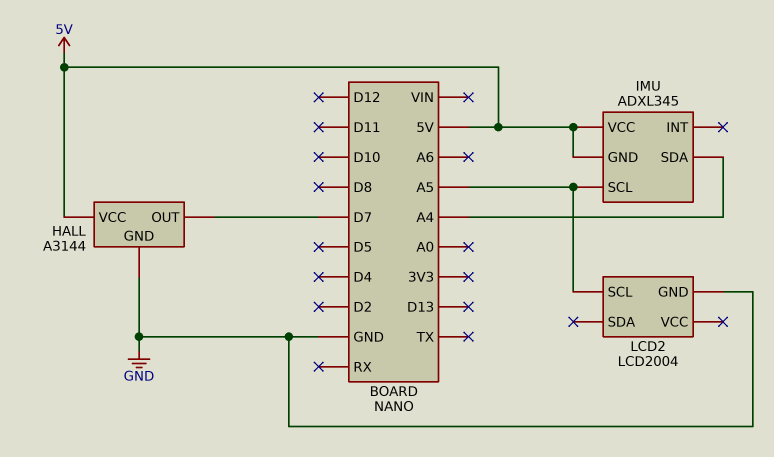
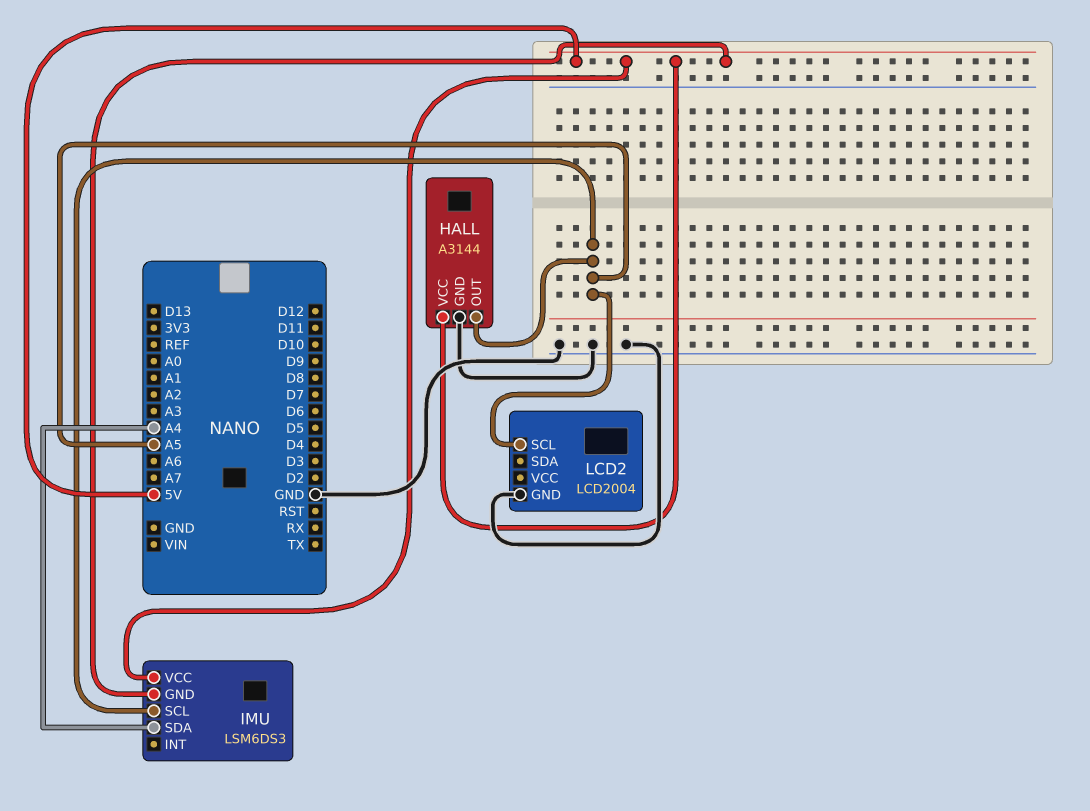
HALL pin OUT: D7 -> A5
IMU: ADXL345 -> LSM6DS3

